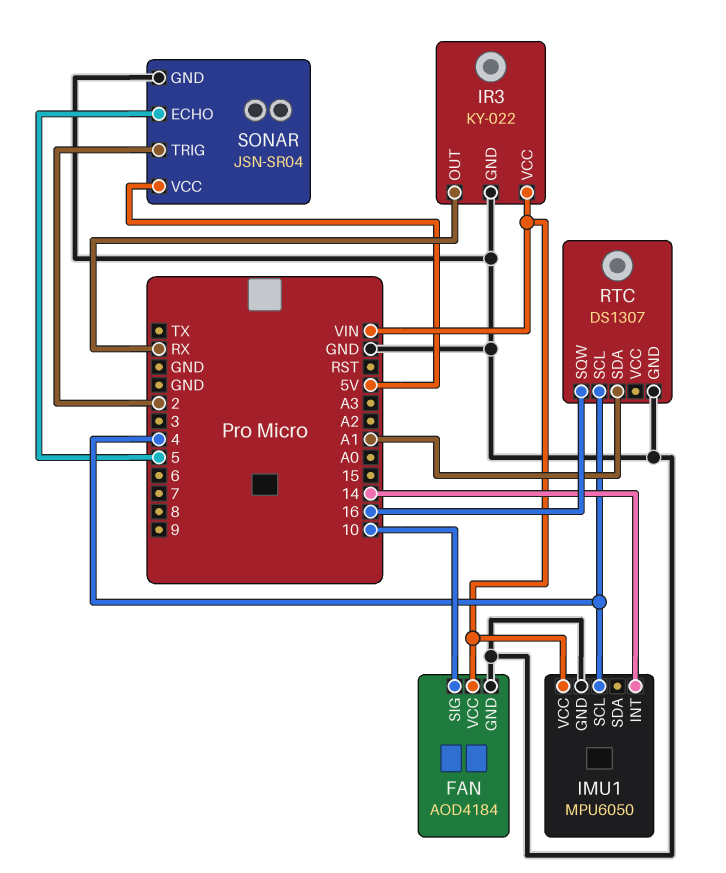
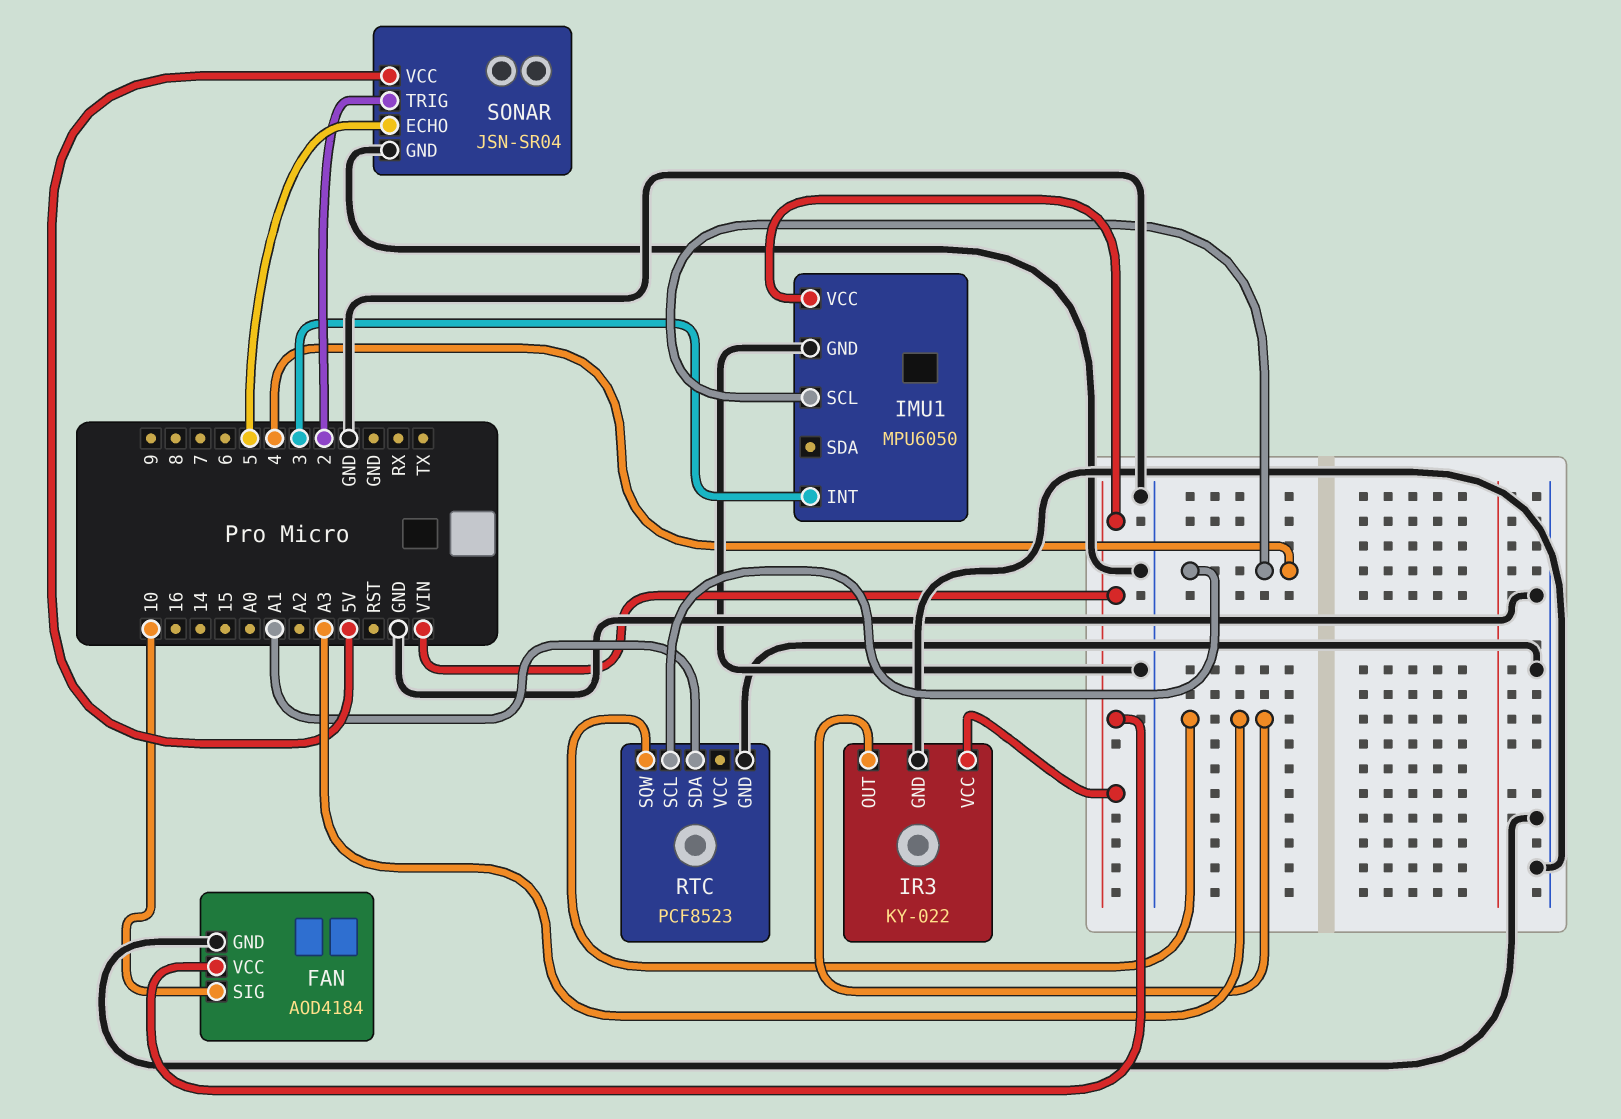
IMU1 pin INT: 14 -> 3
IR3 pin OUT: RX -> A3
RTC: DS1307 -> PCF8523
RTC pin SQW: 16 -> A3

